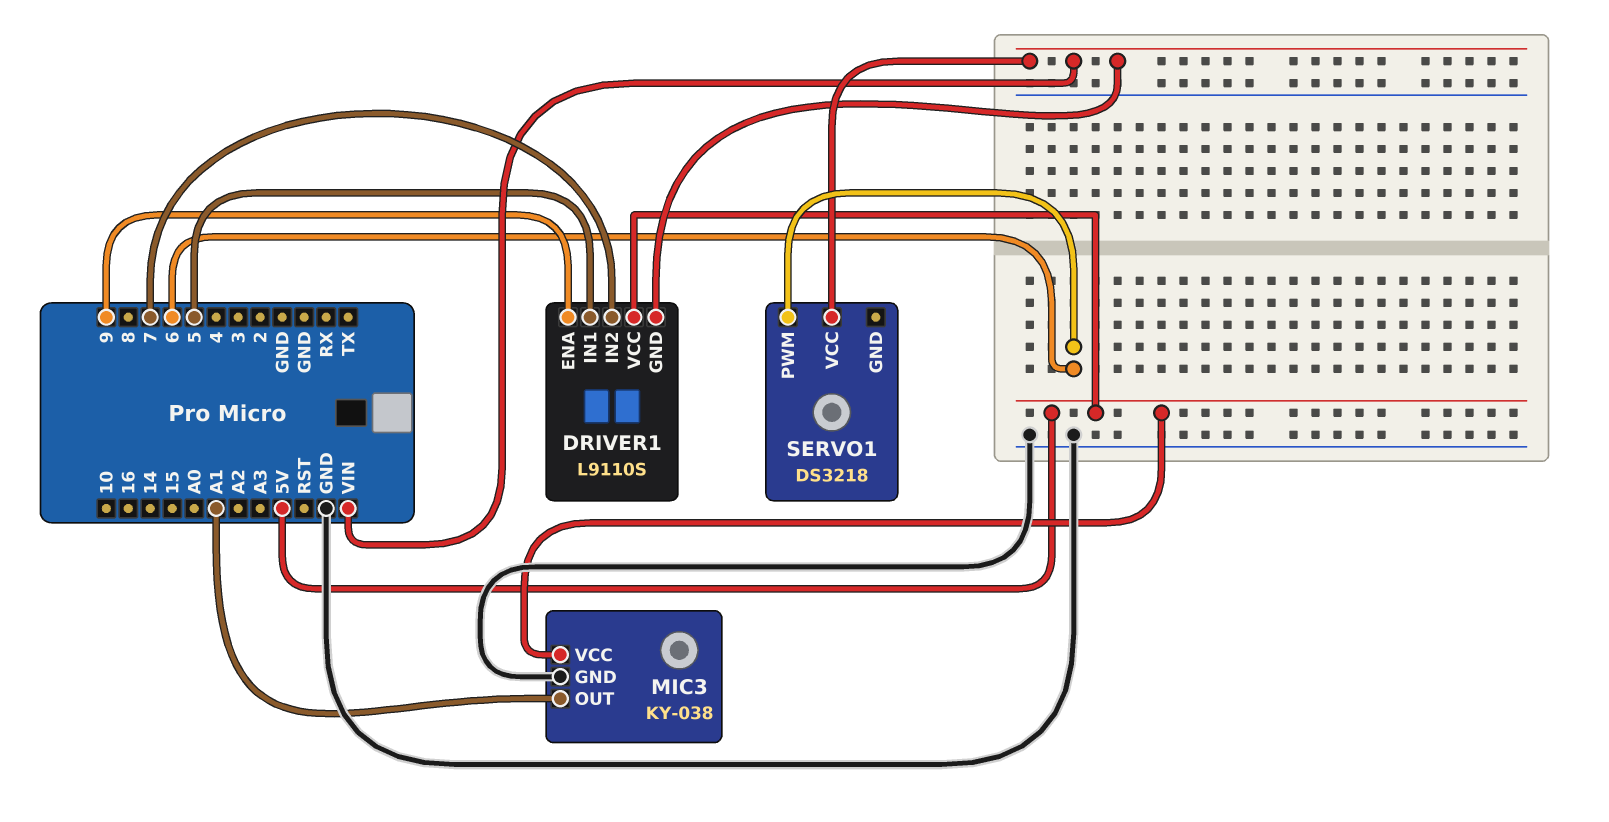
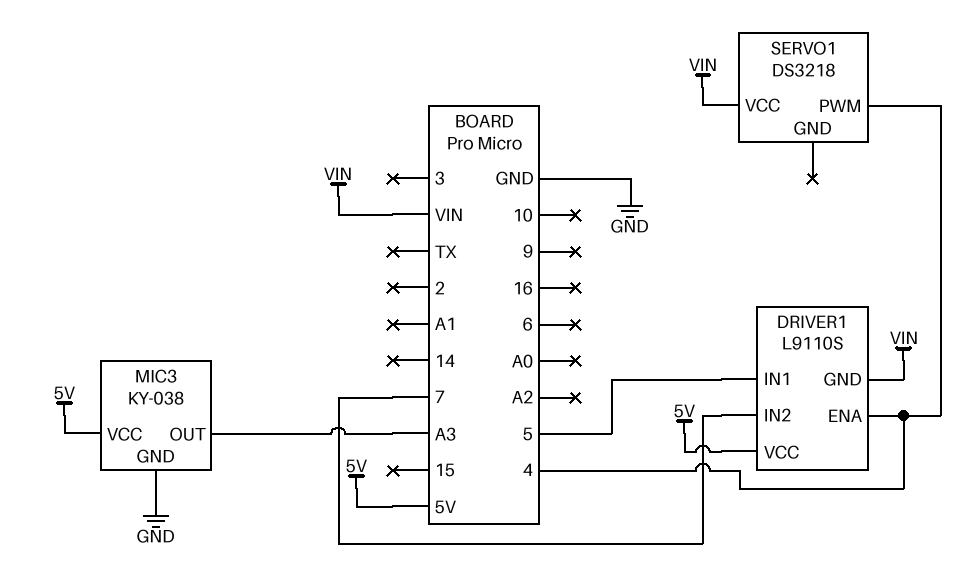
DRIVER1 pin ENA: 9 -> 4
MIC3 pin OUT: A1 -> A3
SERVO1 pin PWM: 6 -> 4

